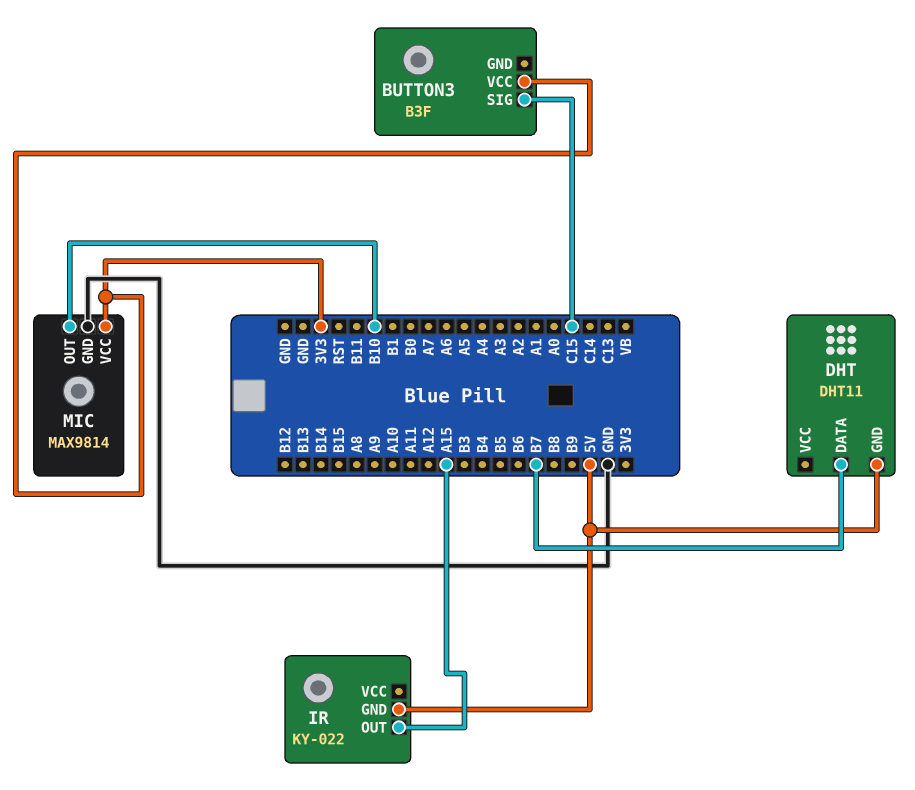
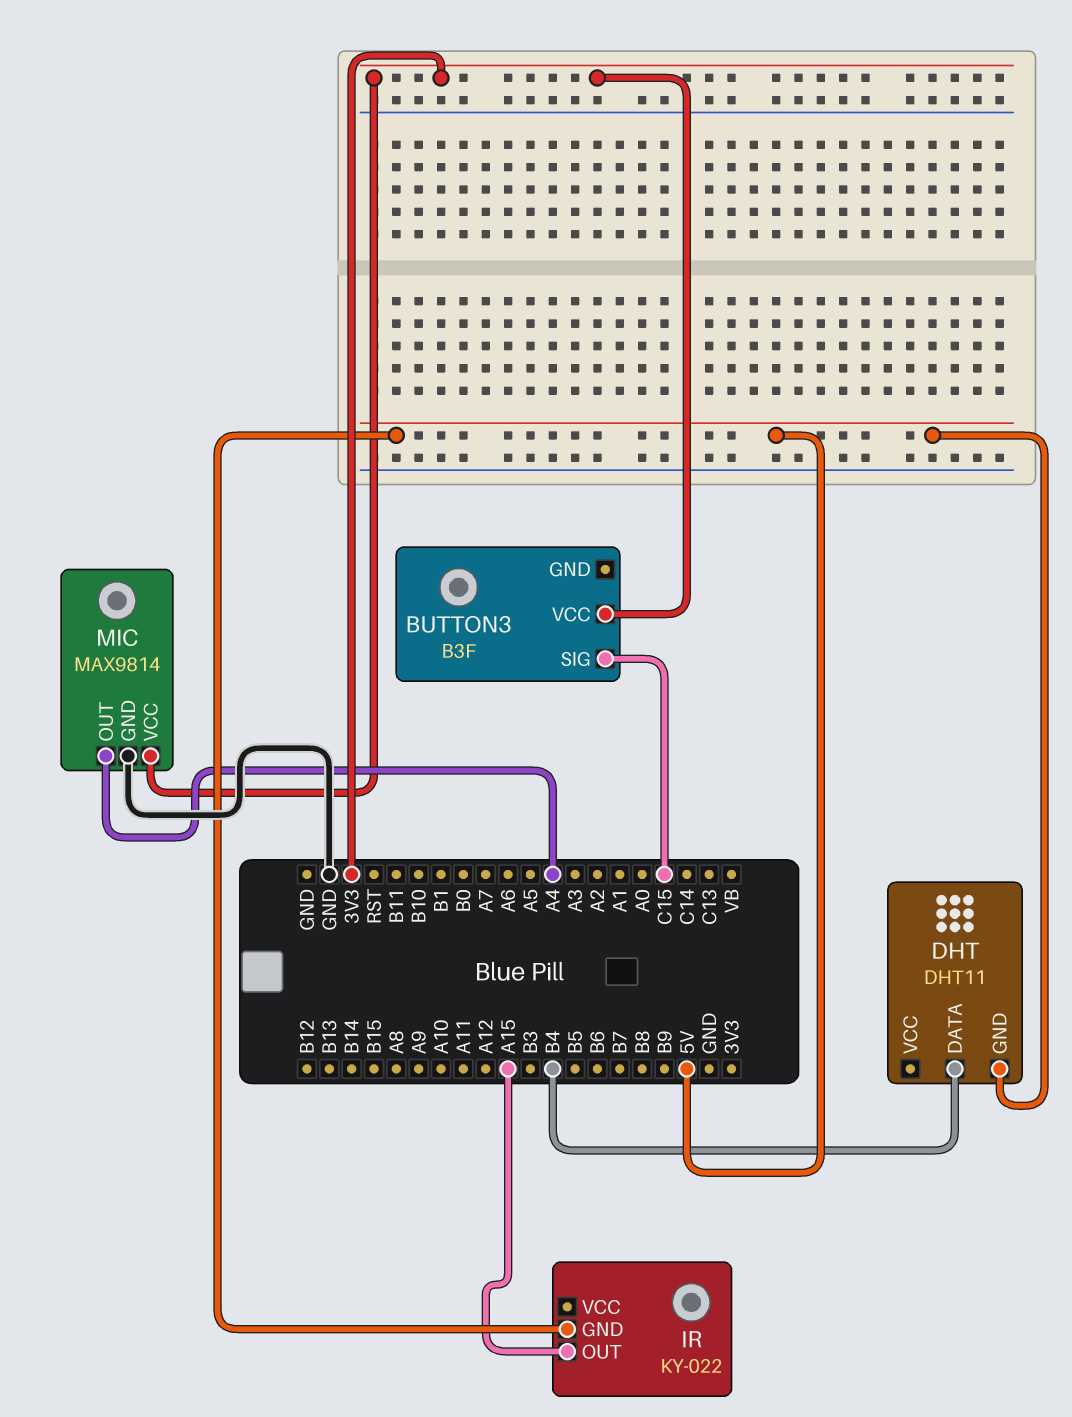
DHT pin DATA: B7 -> B4
MIC pin OUT: B10 -> A4

